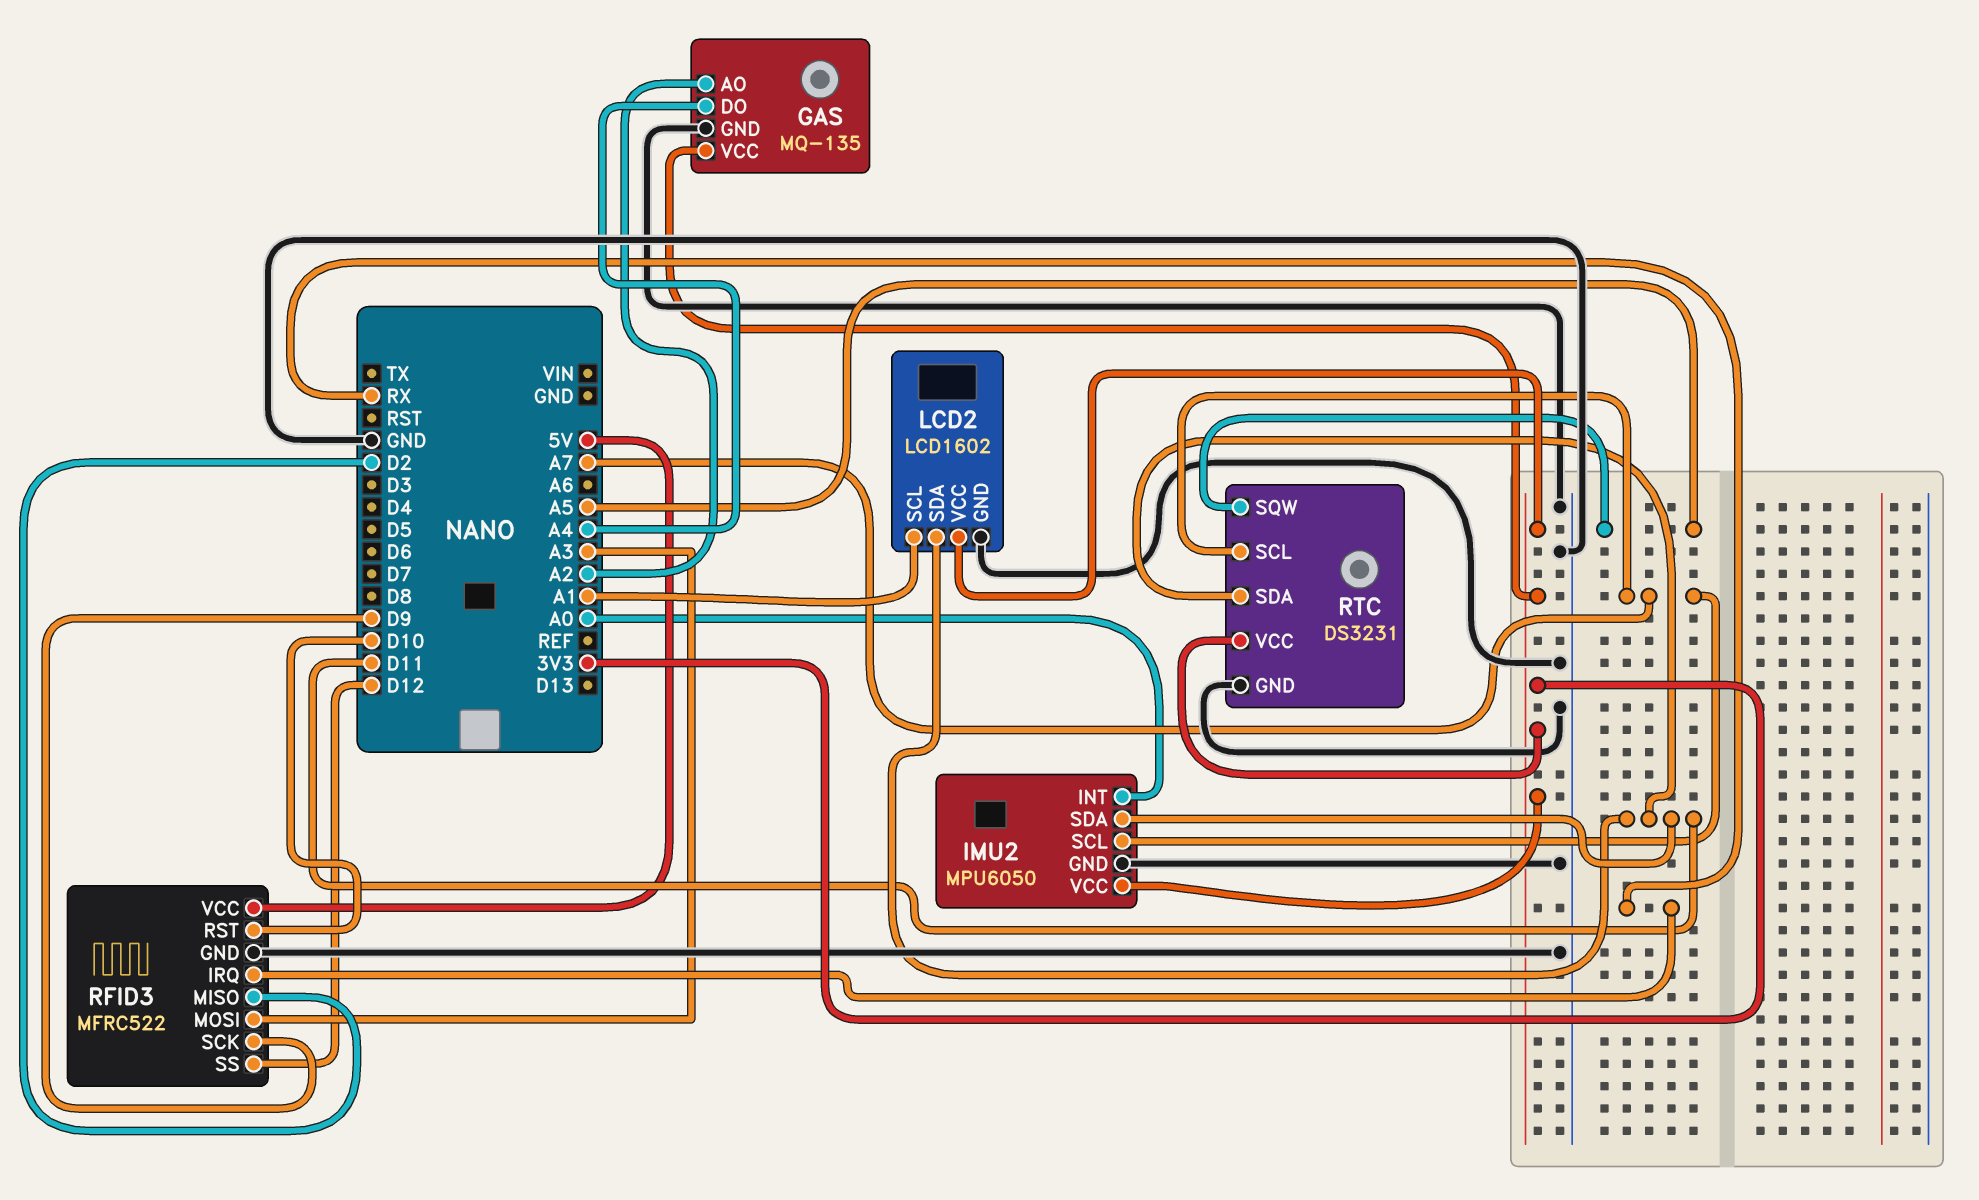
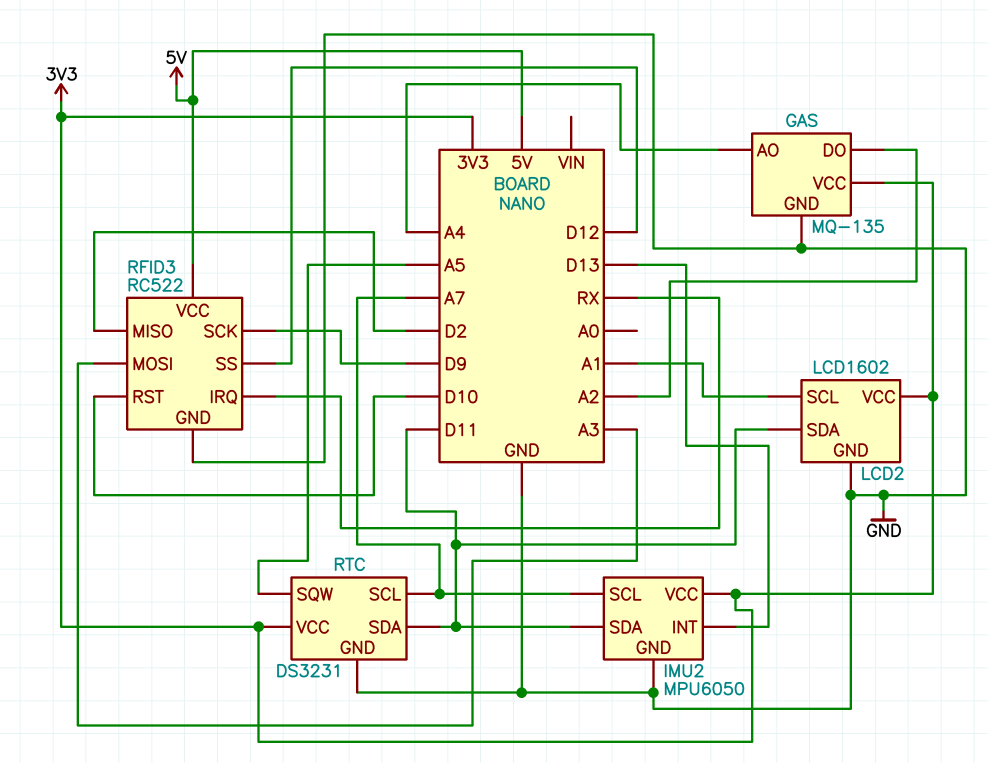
GAS pin AO: A2 -> A4
GAS pin DO: A4 -> A2
IMU2 pin INT: A0 -> D13
RFID3: MFRC522 -> RC522

